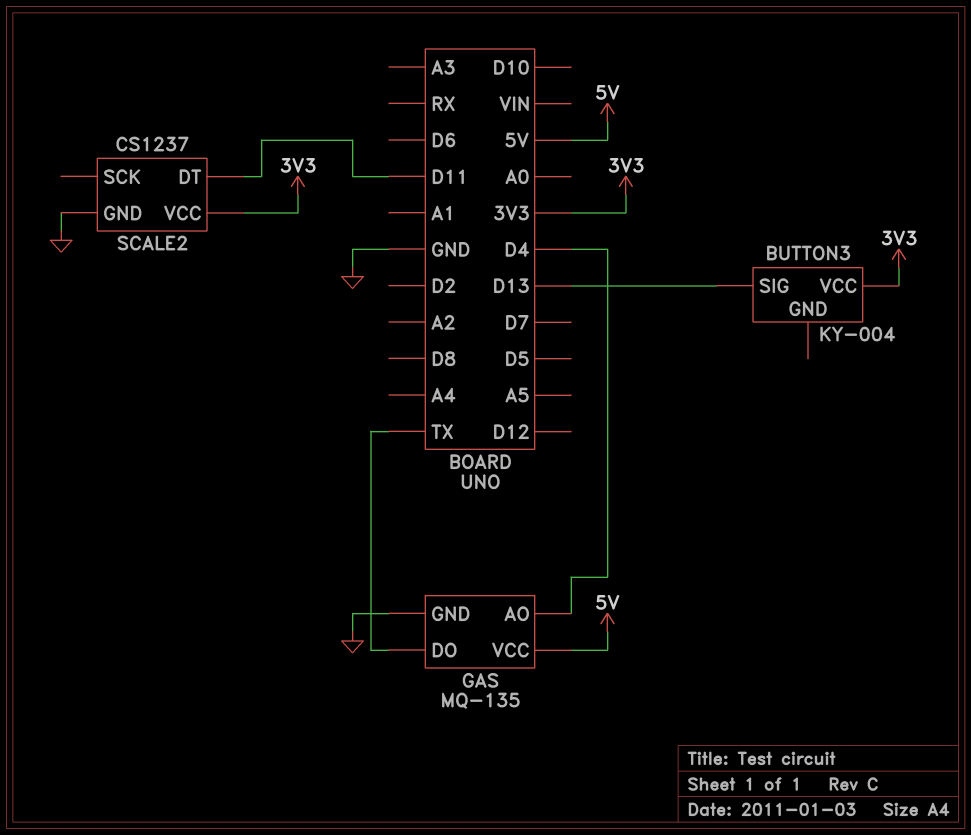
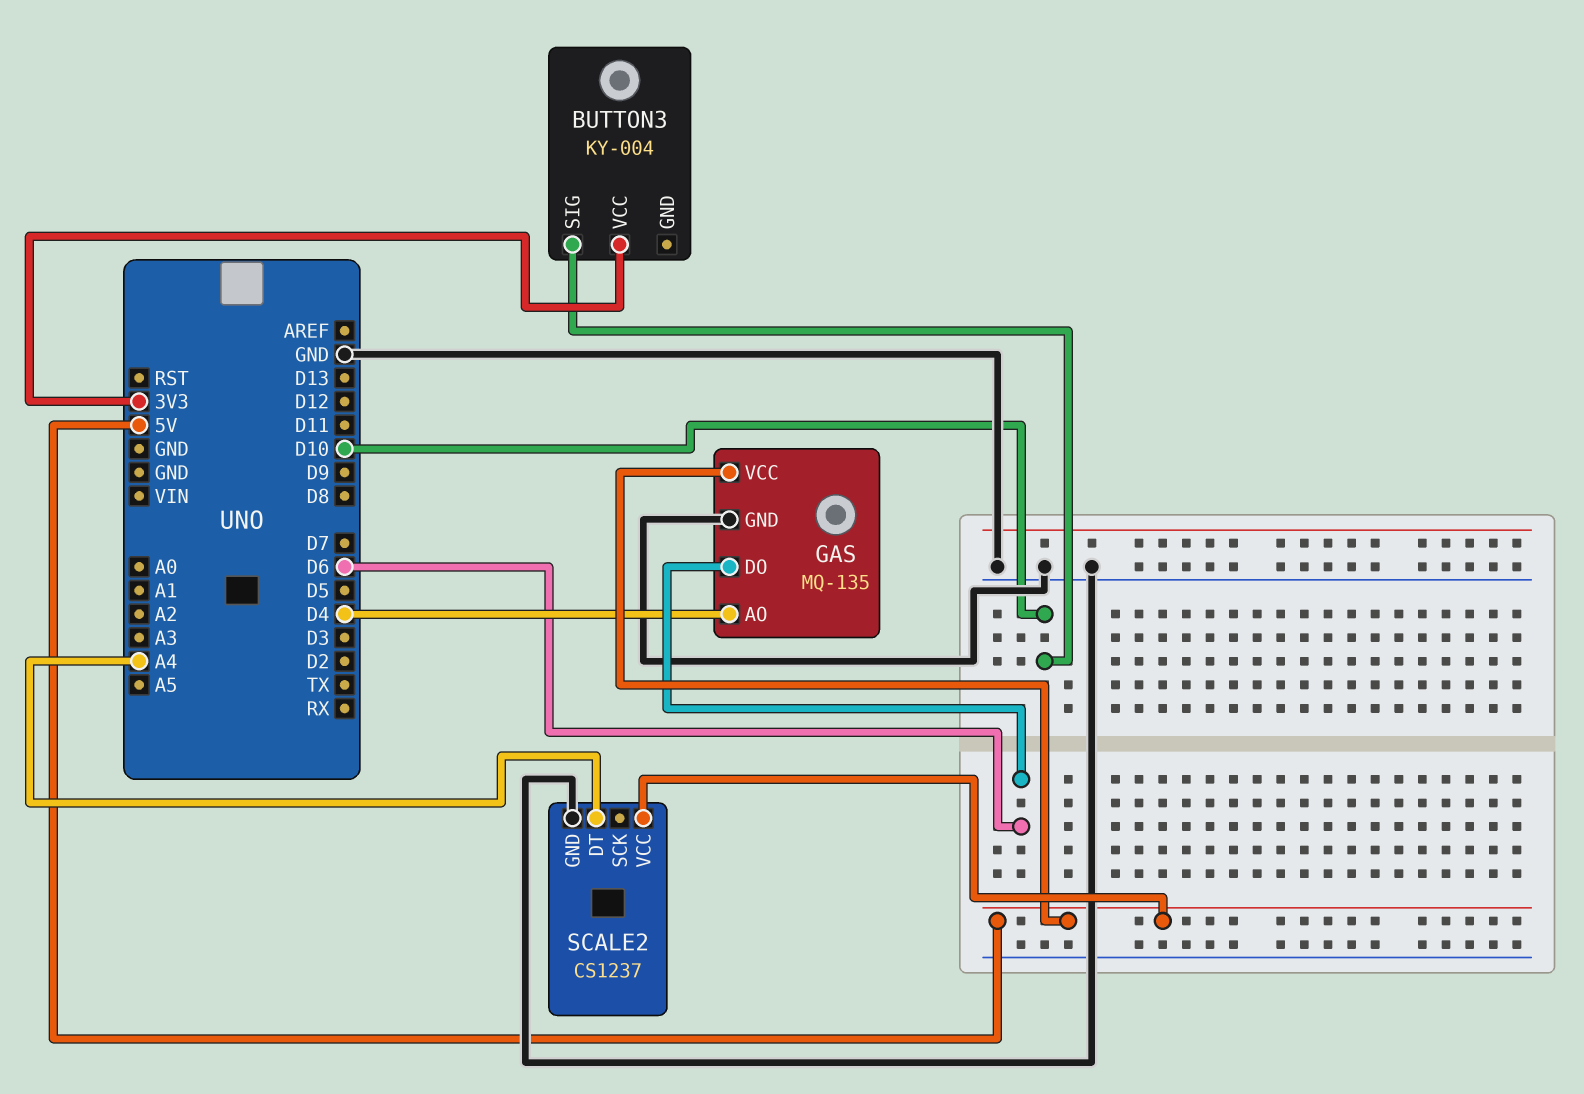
BUTTON3 pin SIG: D13 -> D10
GAS pin DO: TX -> D6
SCALE2 pin DT: D11 -> A4
SCALE2 pin VCC: 3V3 -> 5V

